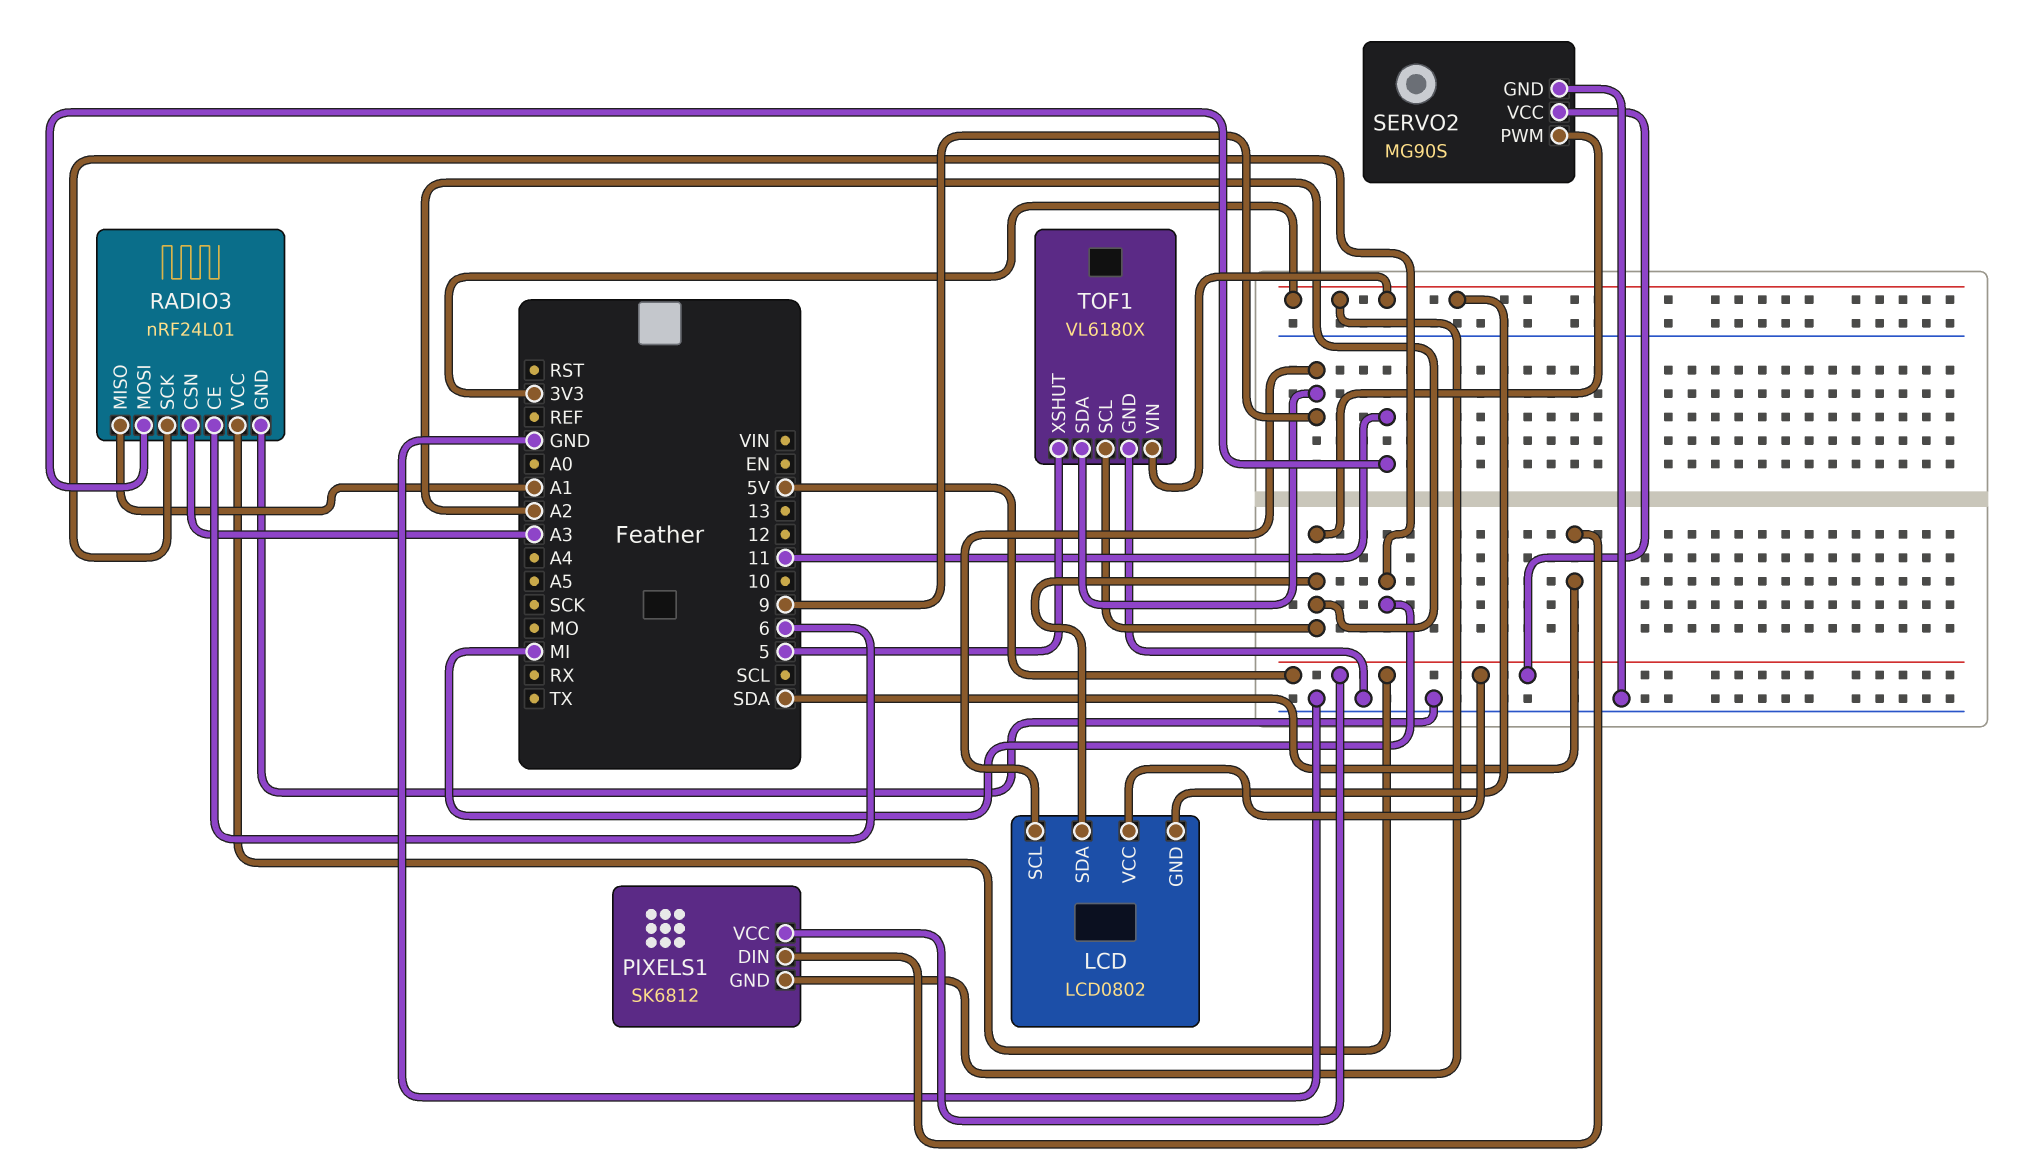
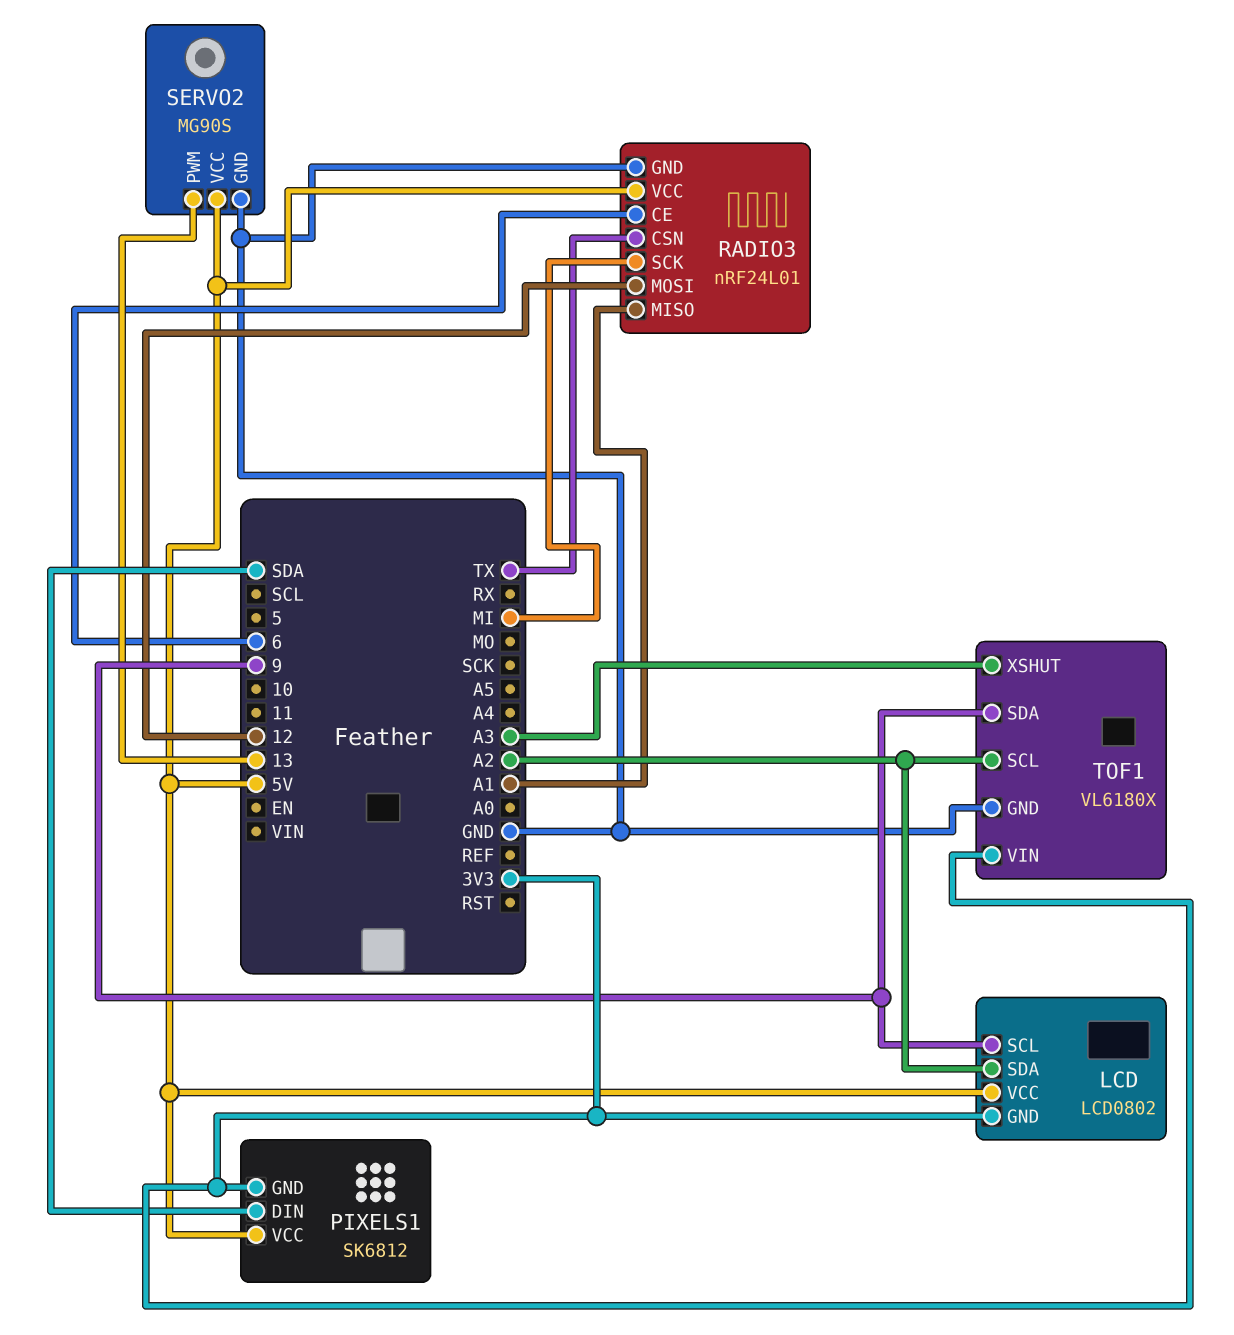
RADIO3 pin CSN: A3 -> TX
RADIO3 pin MOSI: 11 -> 12
SERVO2 pin PWM: A2 -> 13
TOF1 pin XSHUT: 5 -> A3

